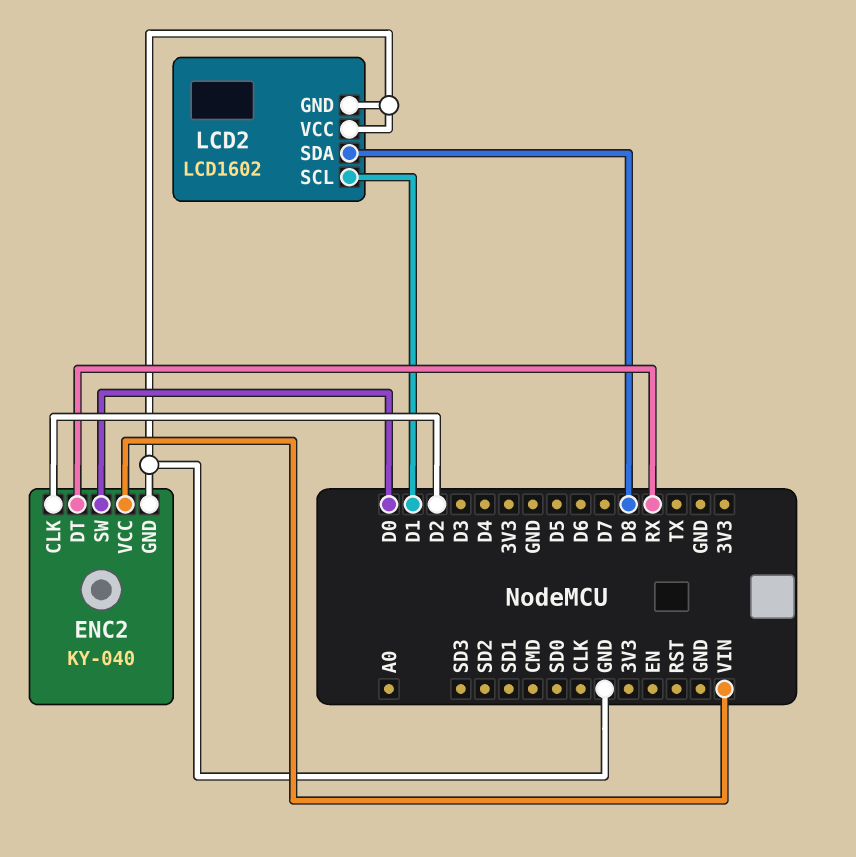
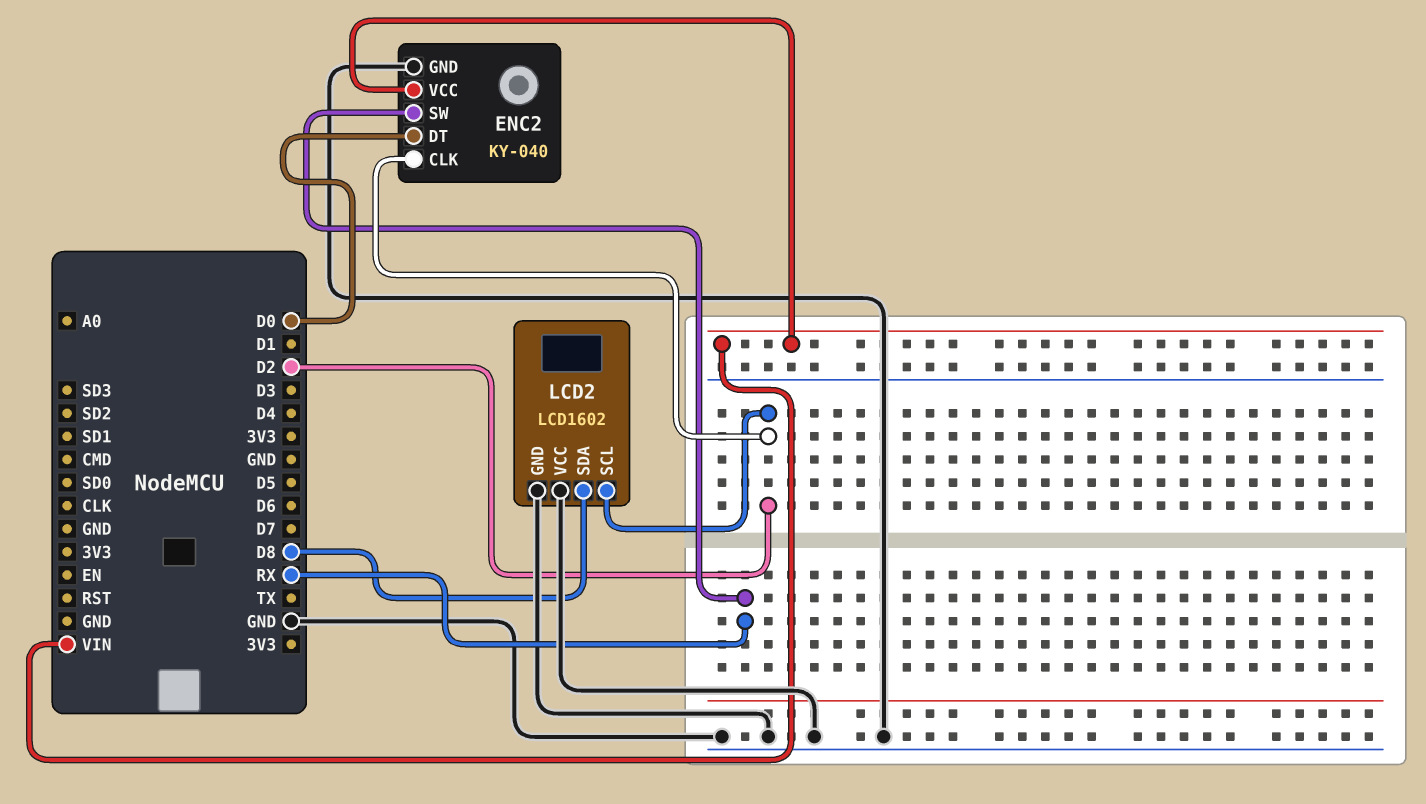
ENC2 pin DT: RX -> D0
ENC2 pin SW: D0 -> RX
LCD2 pin SCL: D1 -> D2

